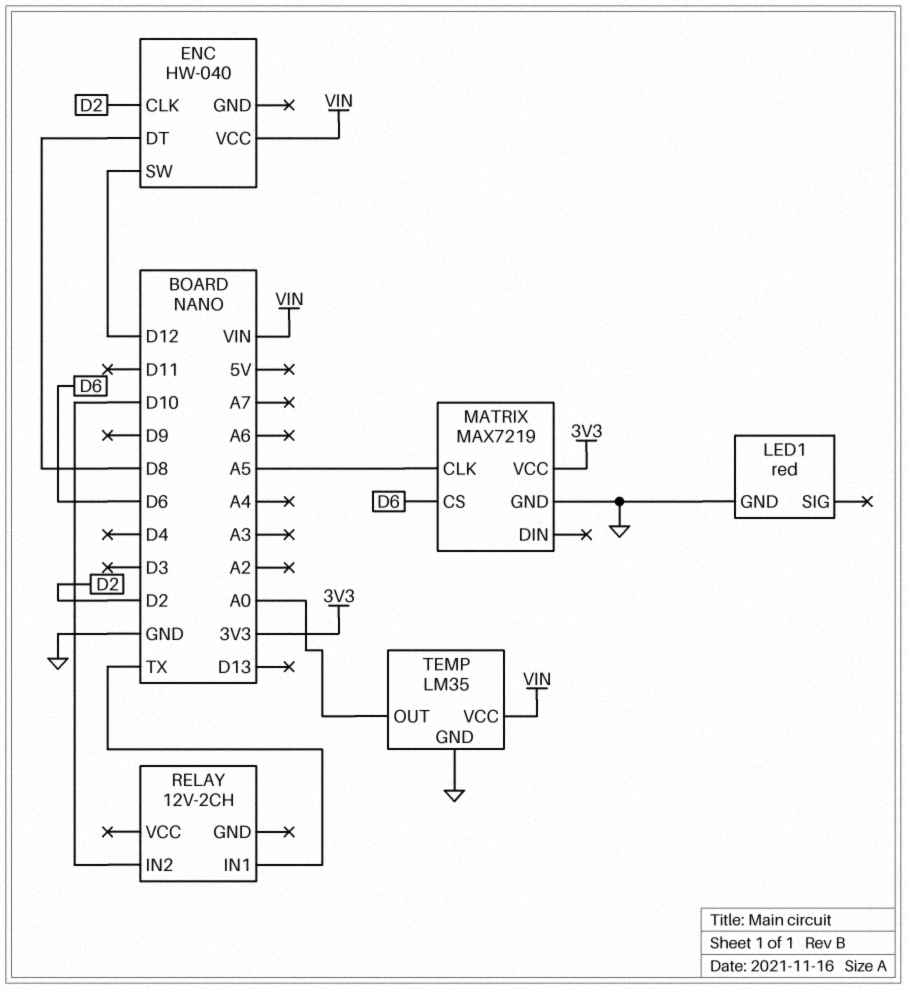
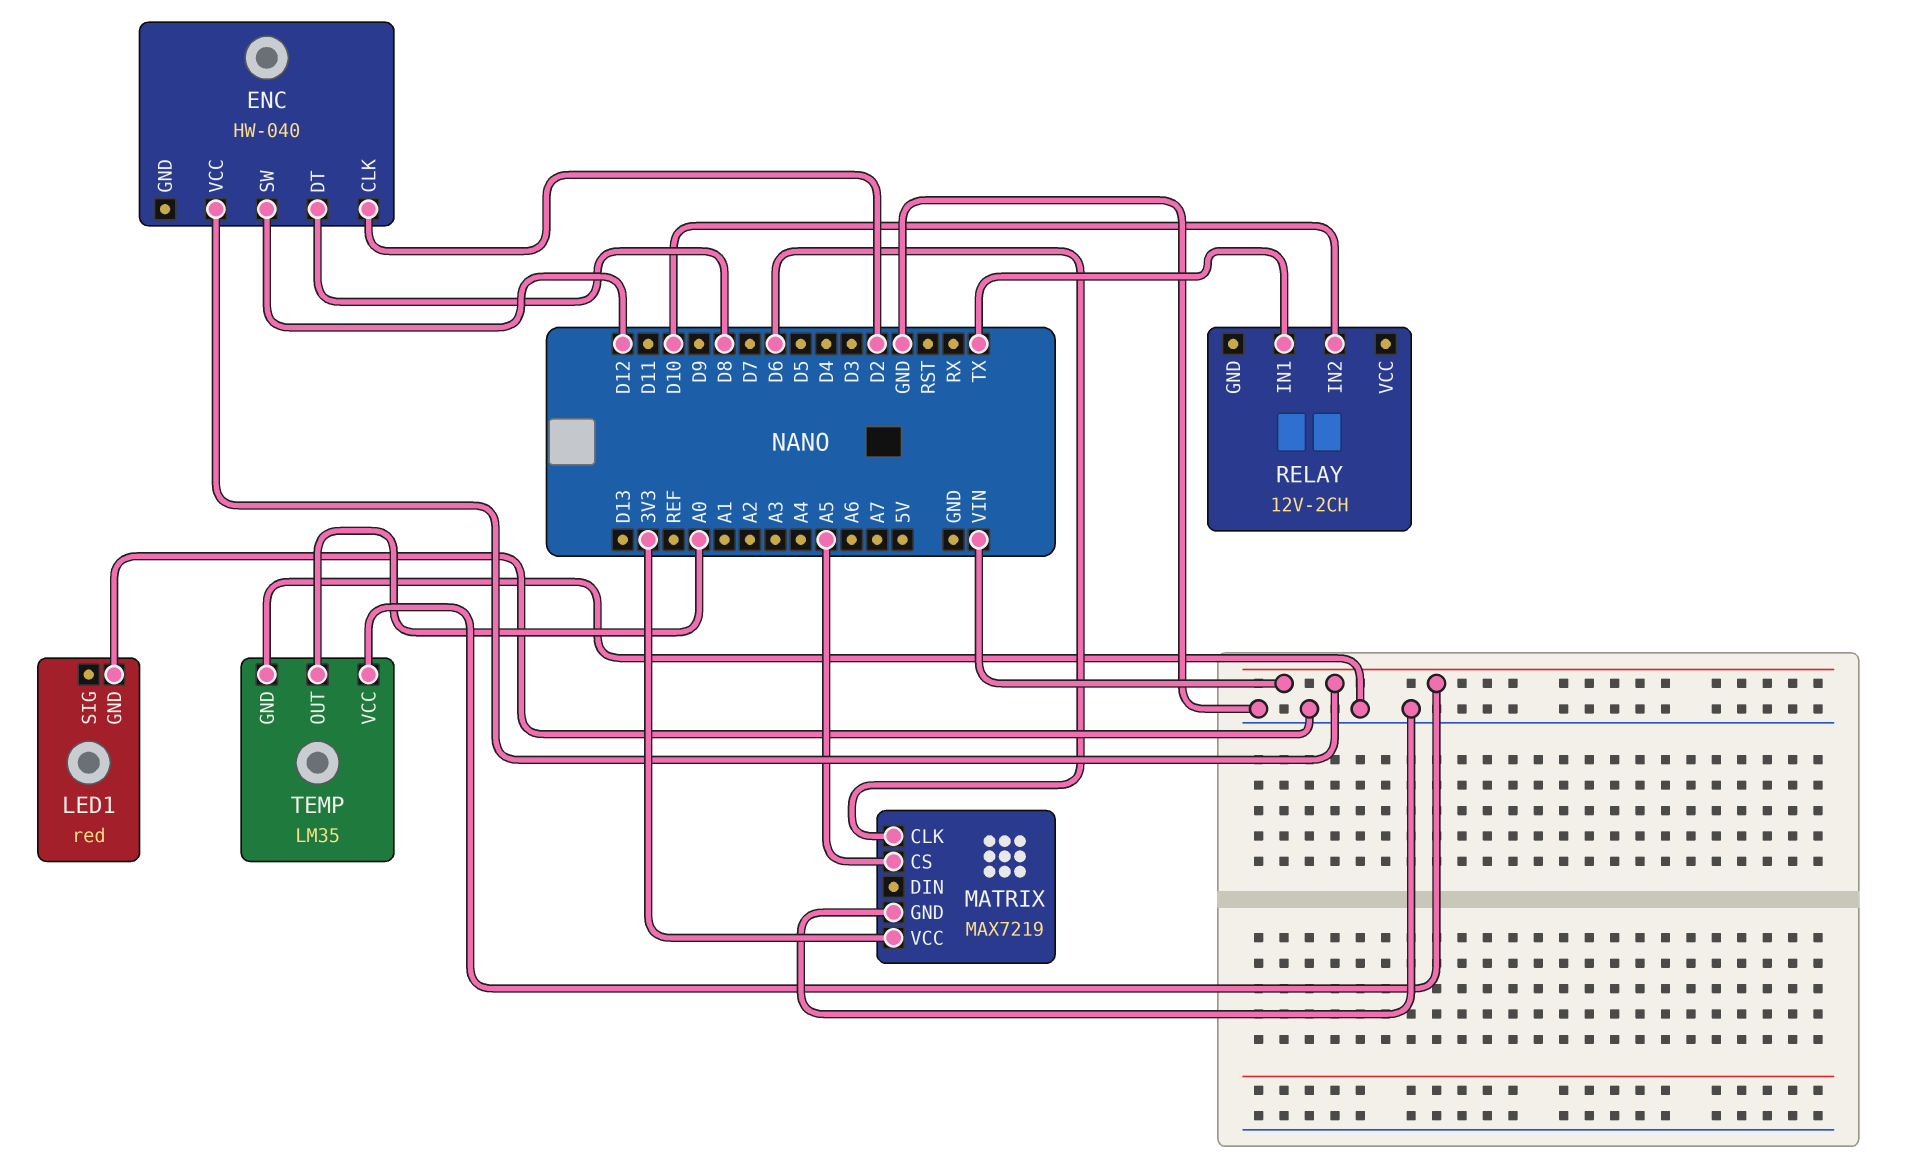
MATRIX pin CLK: A5 -> D6
MATRIX pin CS: D6 -> A5

